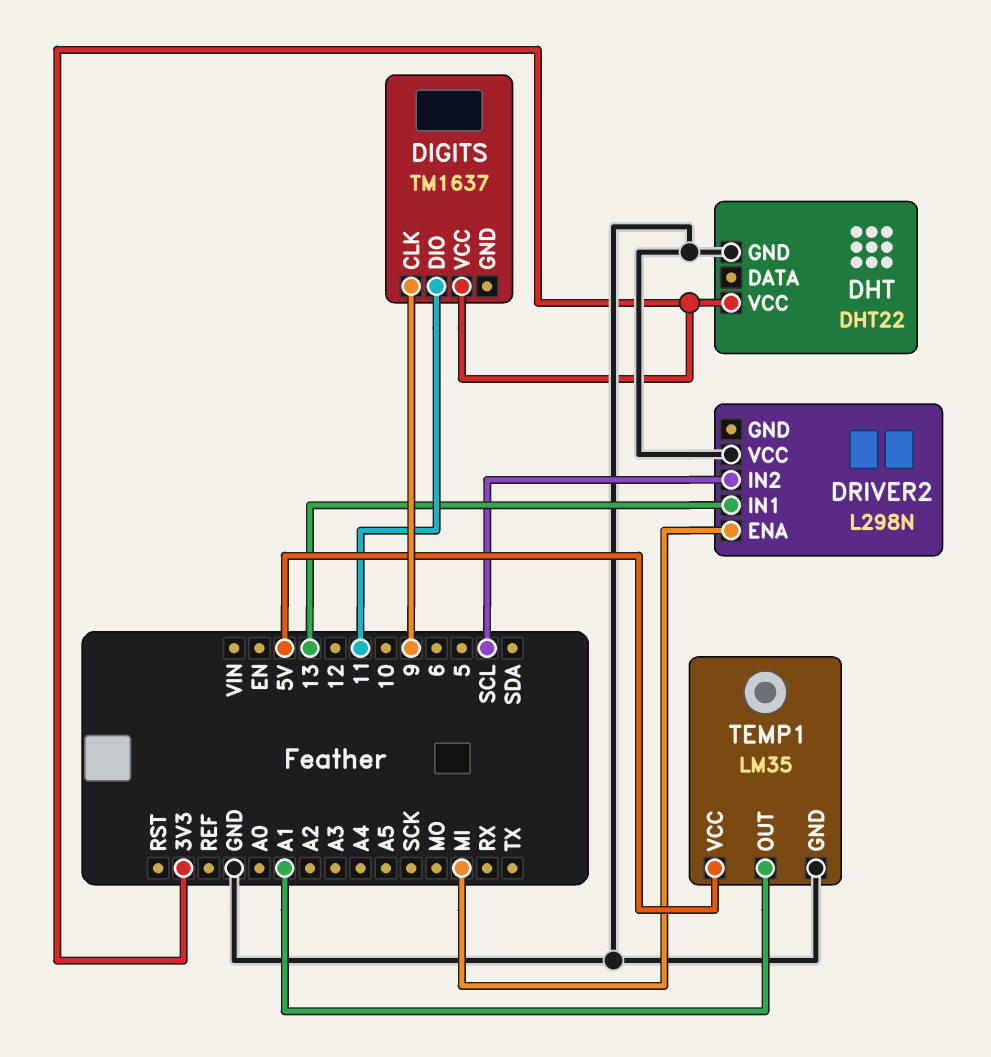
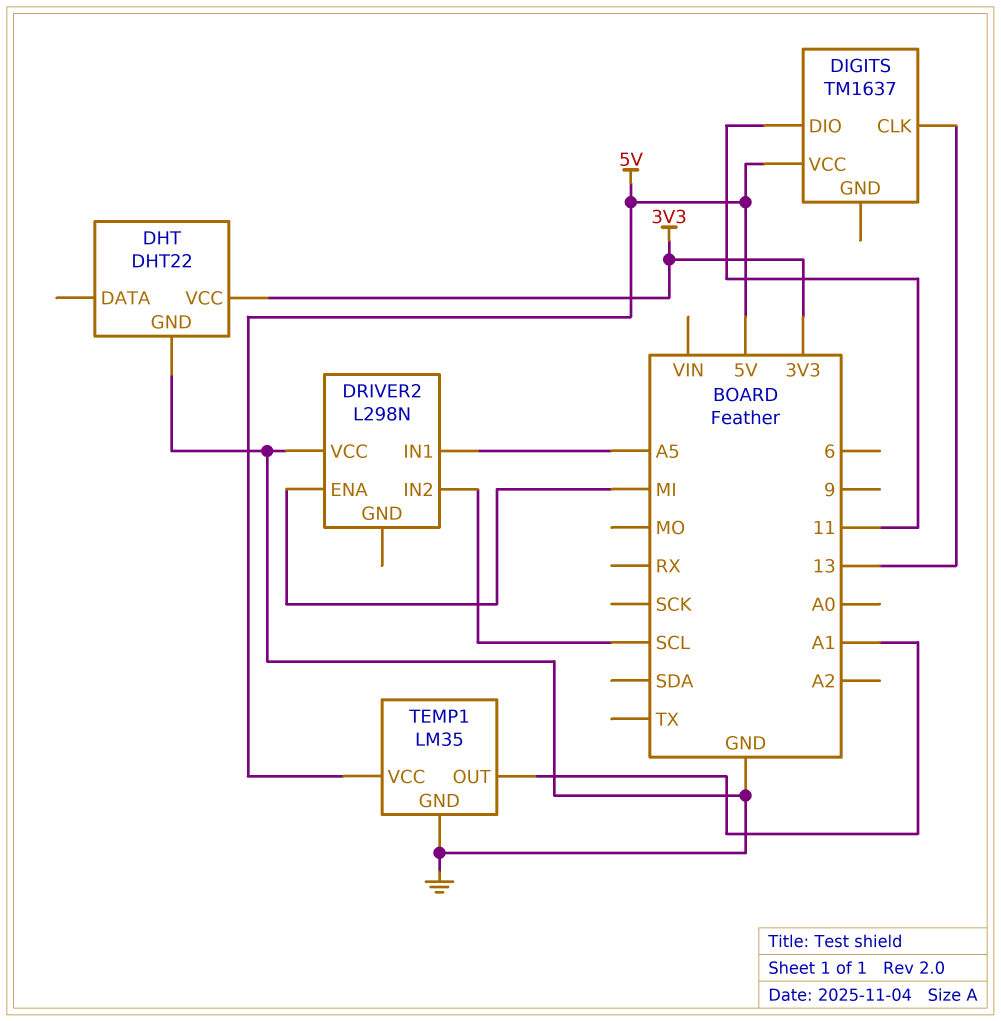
DIGITS pin CLK: 9 -> 13
DIGITS pin VCC: 3V3 -> 5V
DRIVER2 pin IN1: 13 -> A5

